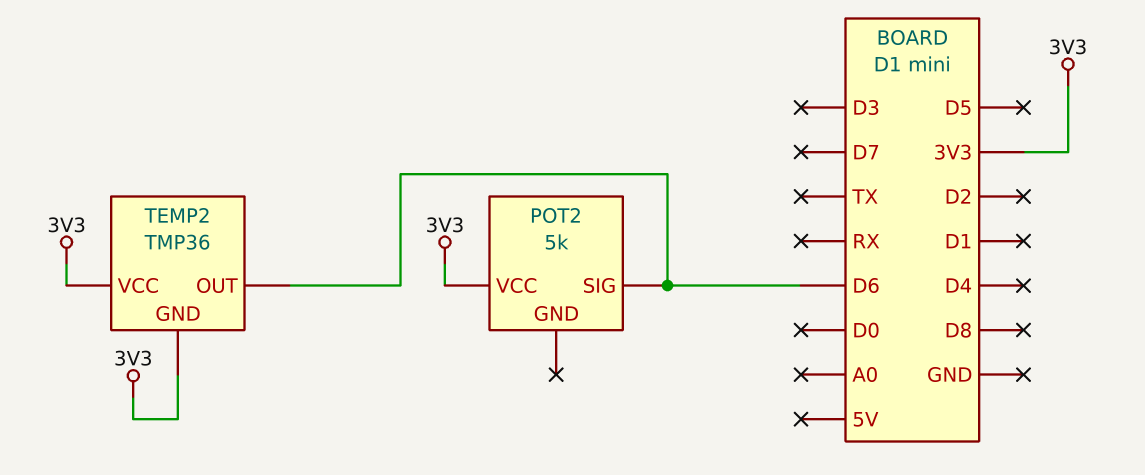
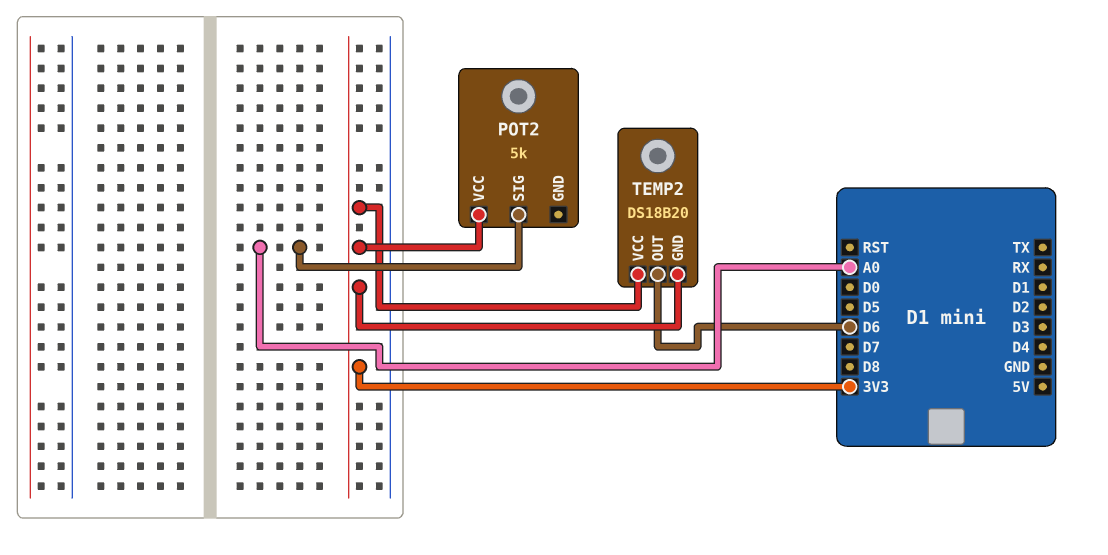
POT2 pin SIG: D6 -> A0
TEMP2: TMP36 -> DS18B20

